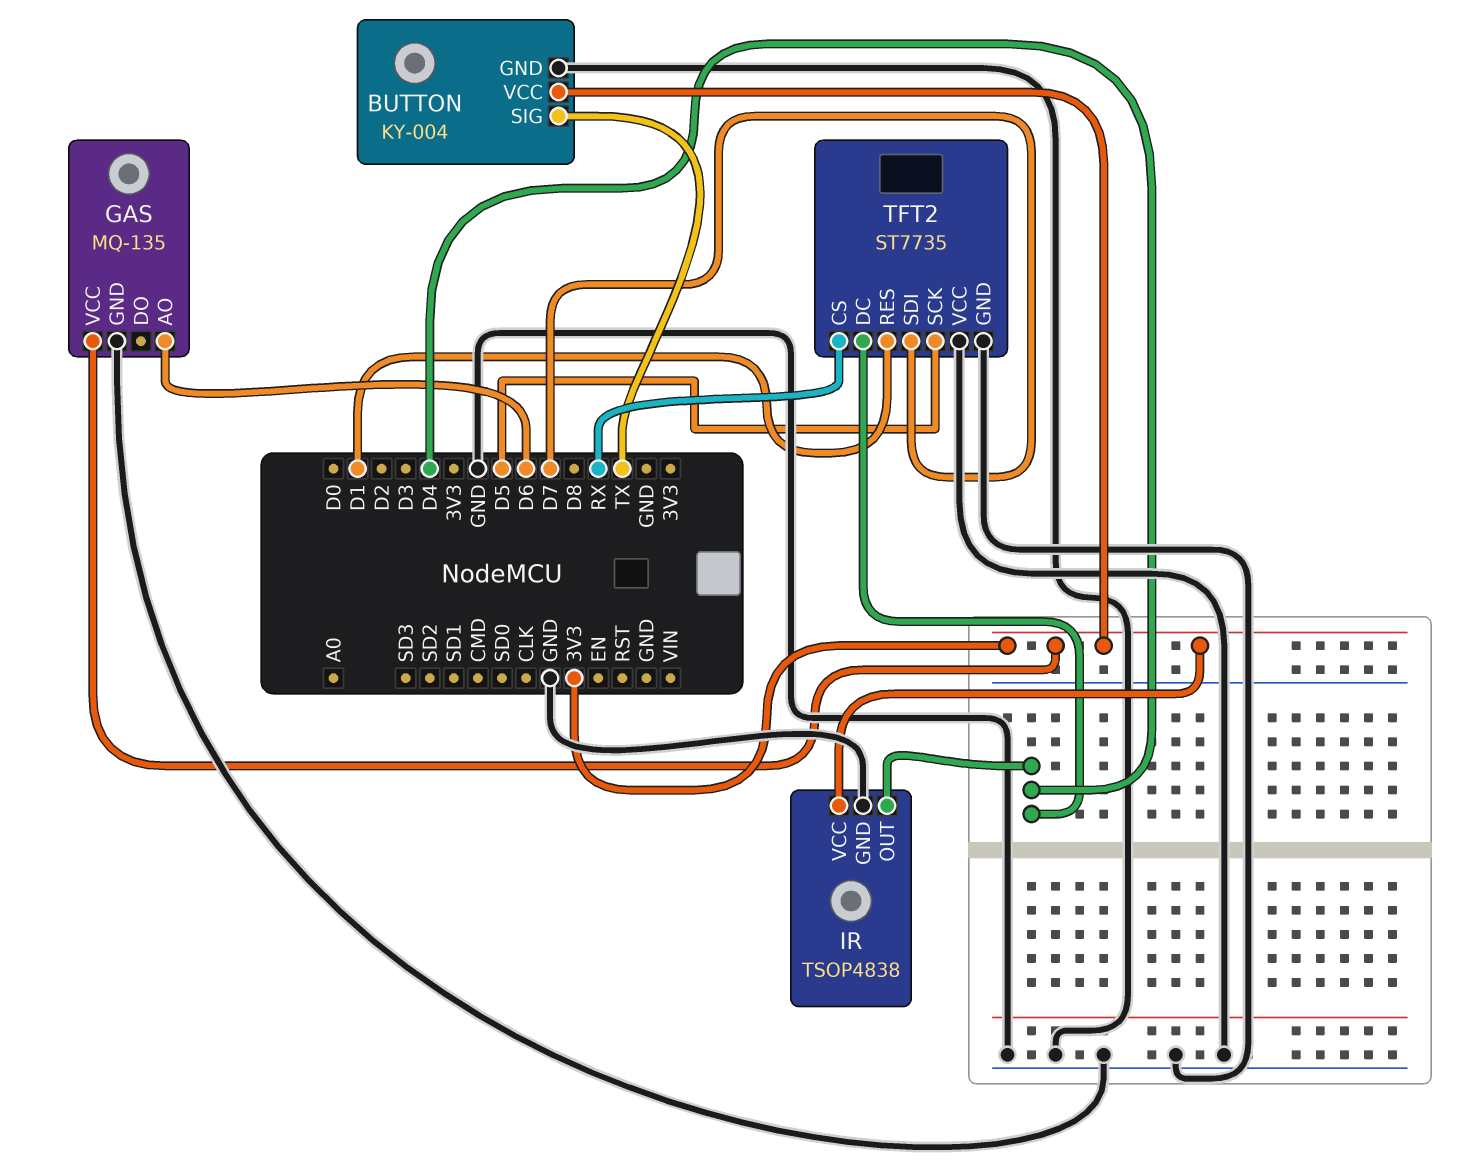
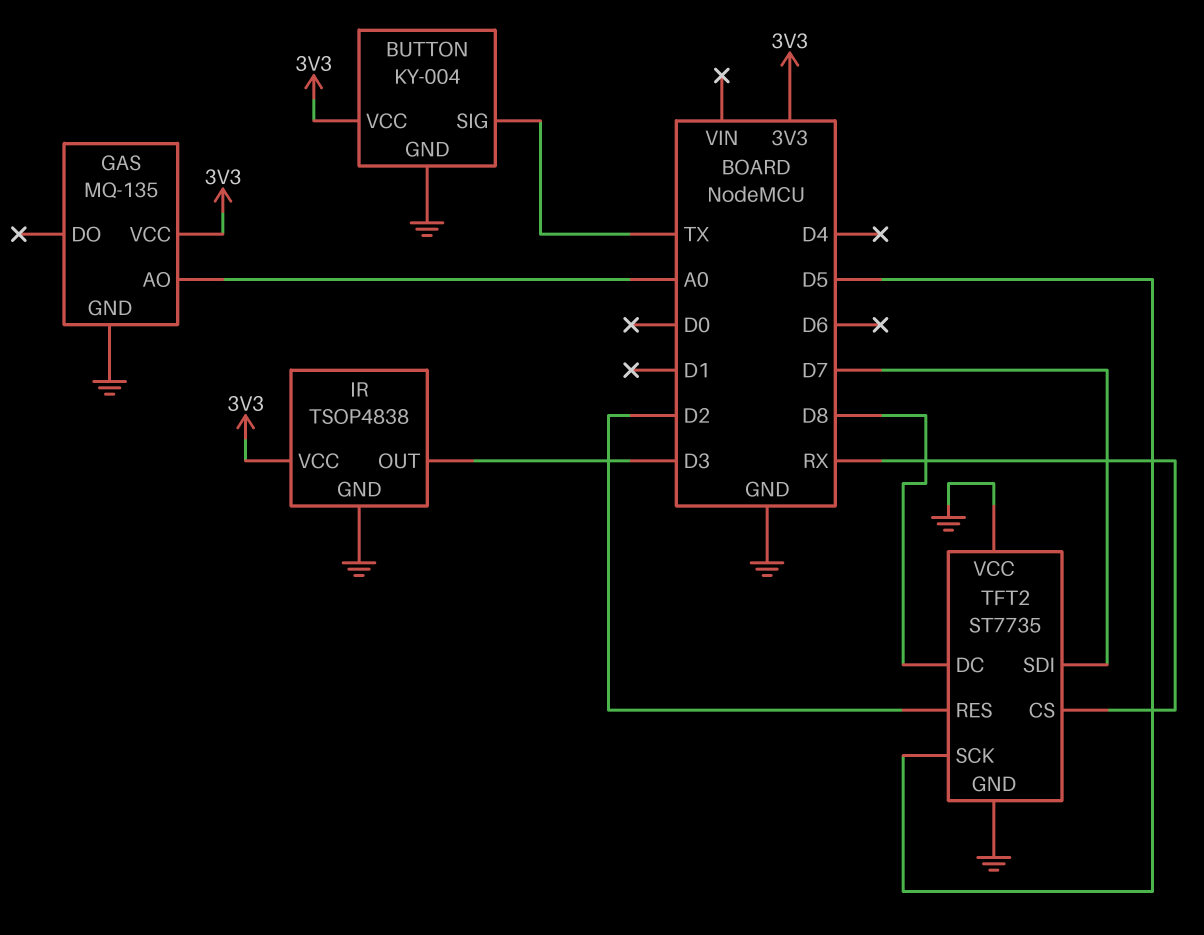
GAS pin AO: D6 -> A0
IR pin OUT: D4 -> D3
TFT2 pin DC: D4 -> D8
TFT2 pin RES: D1 -> D2

